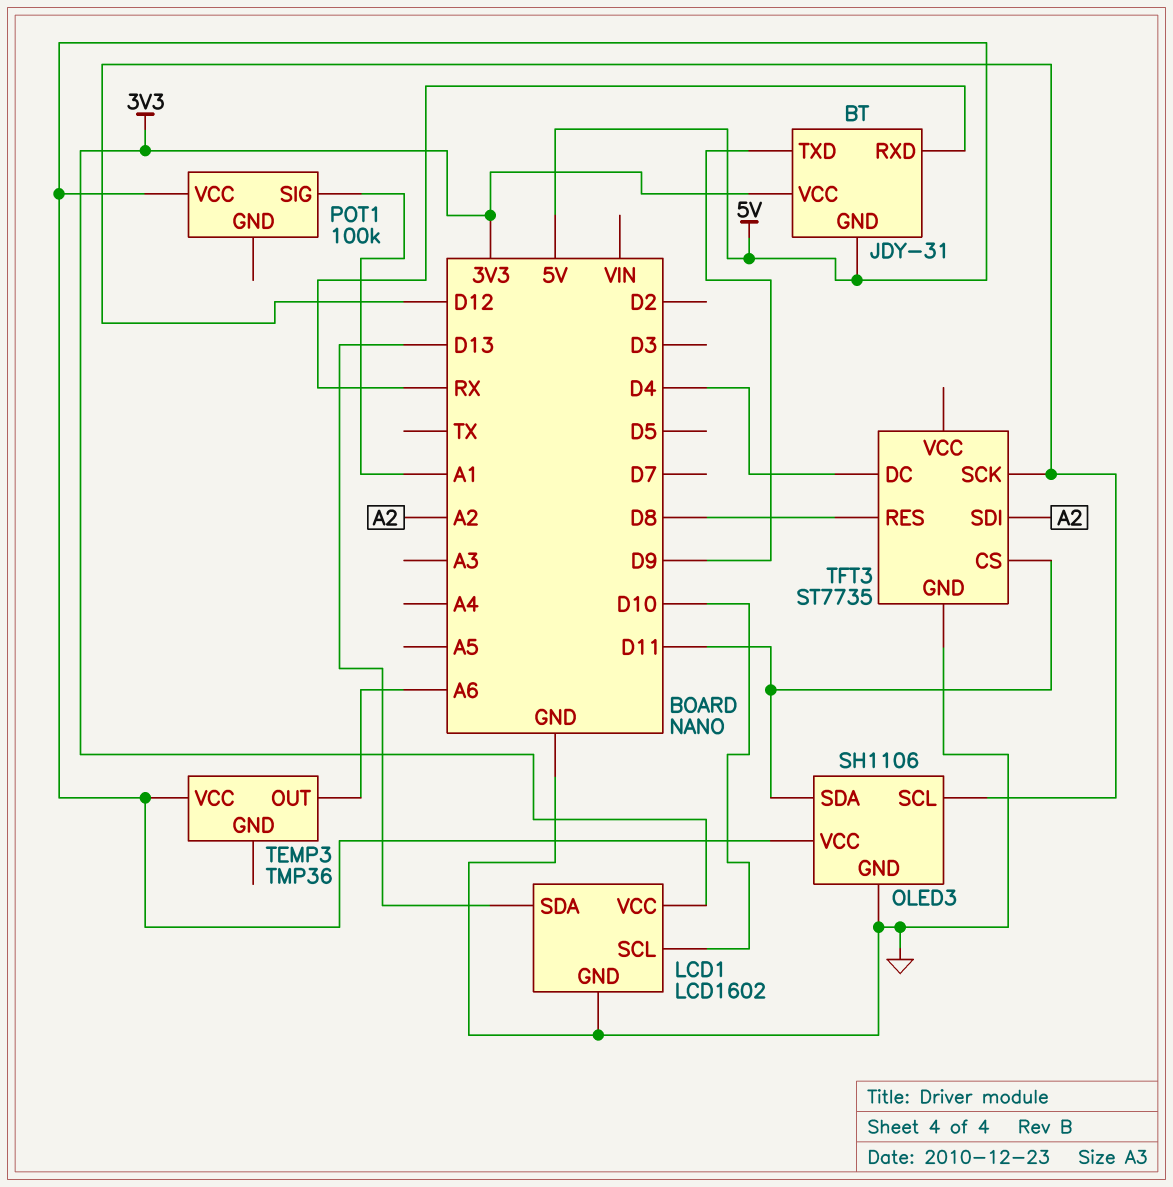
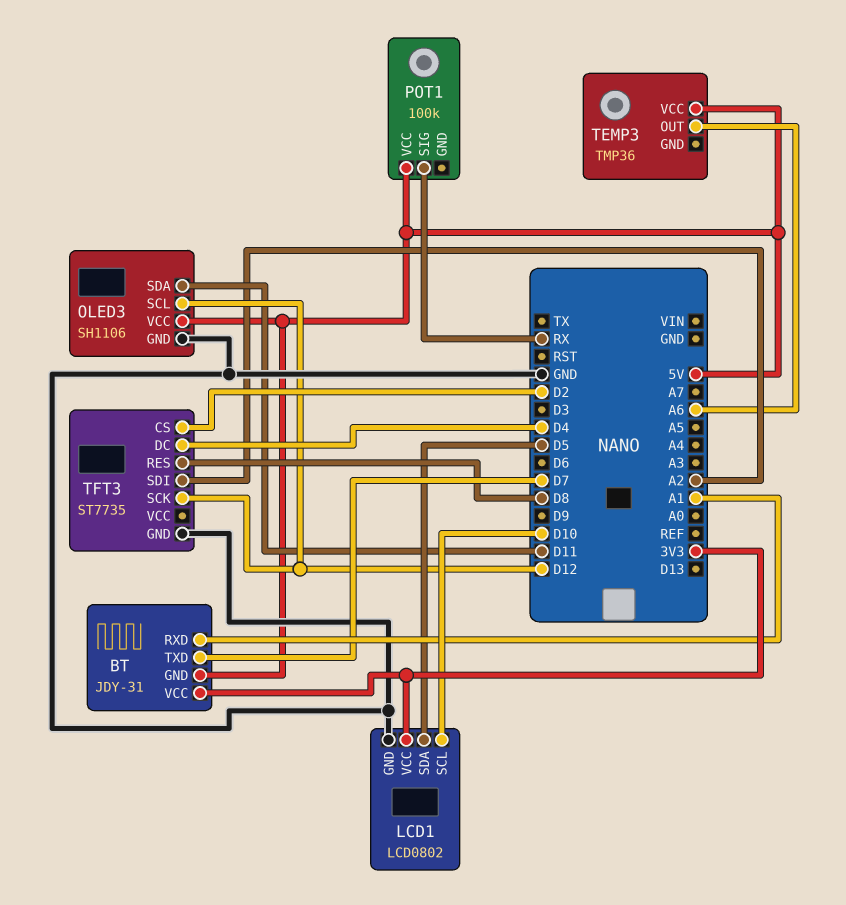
BT pin RXD: RX -> A1
BT pin TXD: D9 -> D7
LCD1: LCD1602 -> LCD0802
LCD1 pin SDA: D13 -> D5
POT1 pin SIG: A1 -> RX
TFT3 pin CS: D11 -> D2

